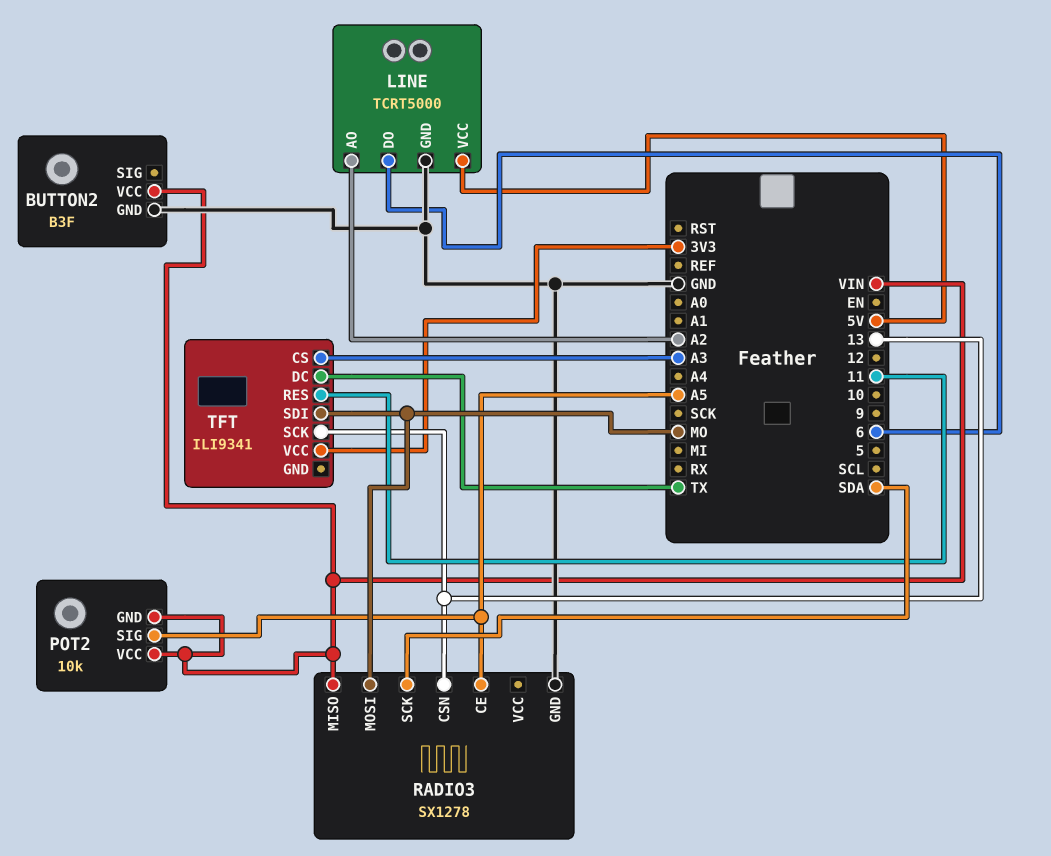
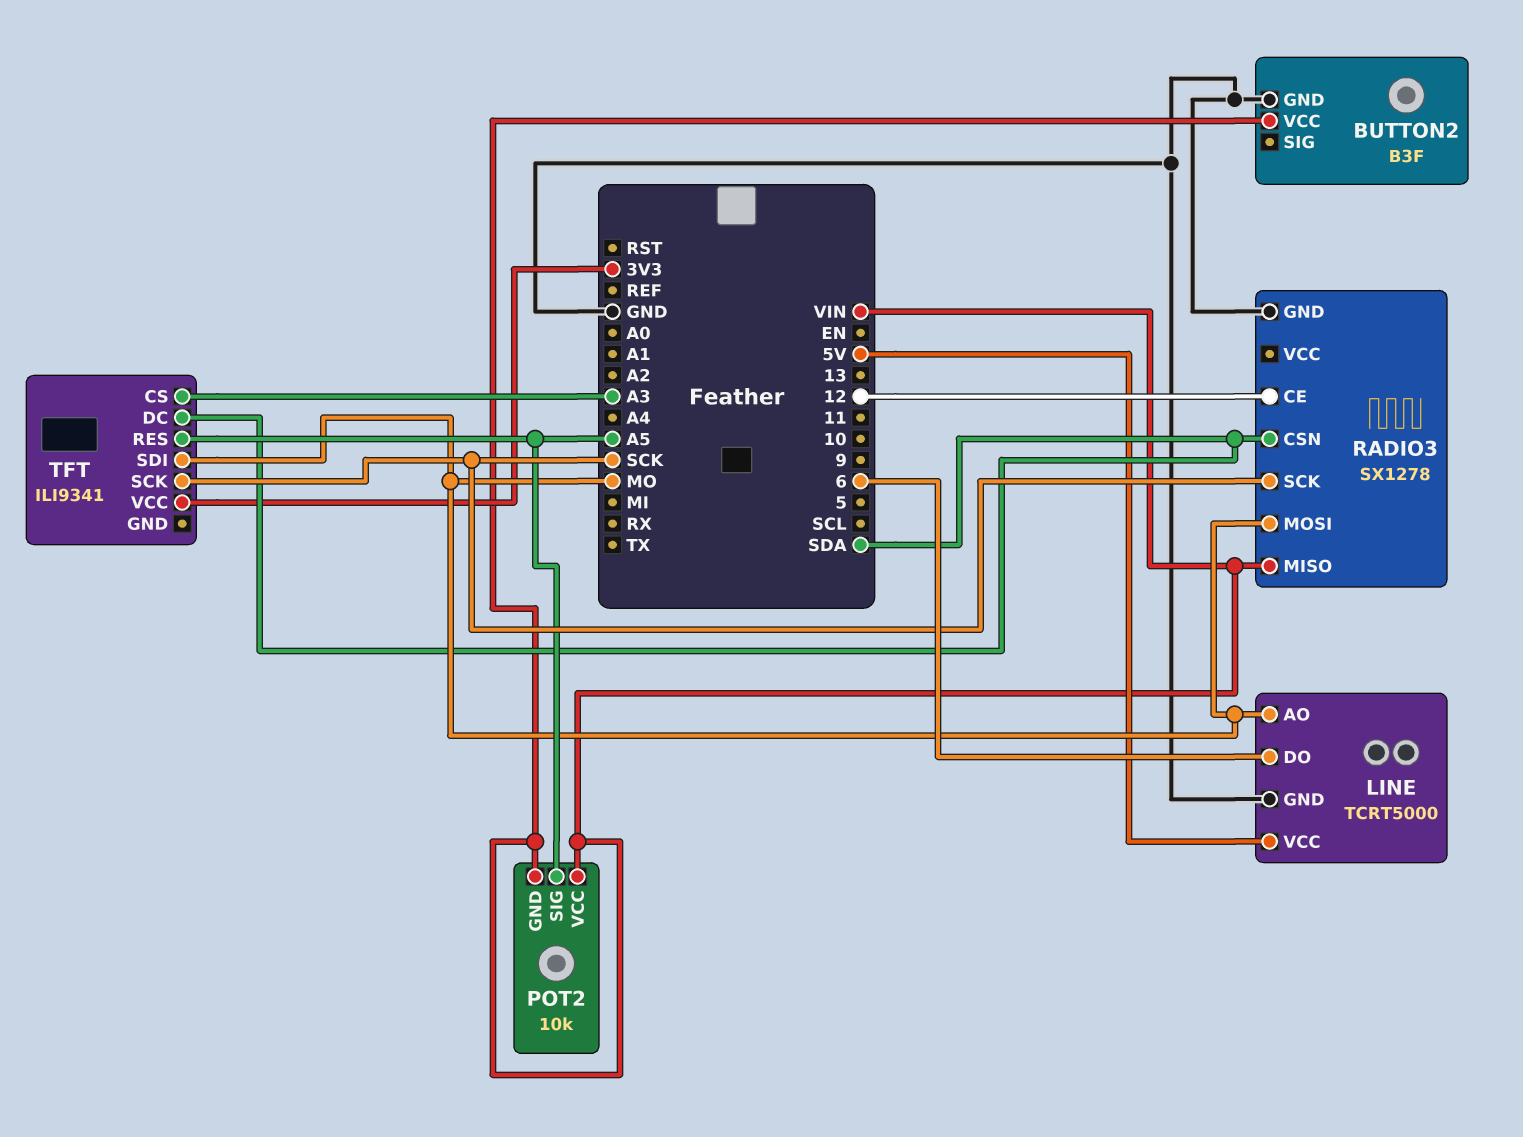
LINE pin AO: A2 -> MO
RADIO3 pin CE: A5 -> 12
RADIO3 pin CSN: 13 -> SDA
RADIO3 pin SCK: SDA -> SCK
TFT pin DC: TX -> SDA
TFT pin RES: 11 -> A5
TFT pin SCK: 13 -> SCK

